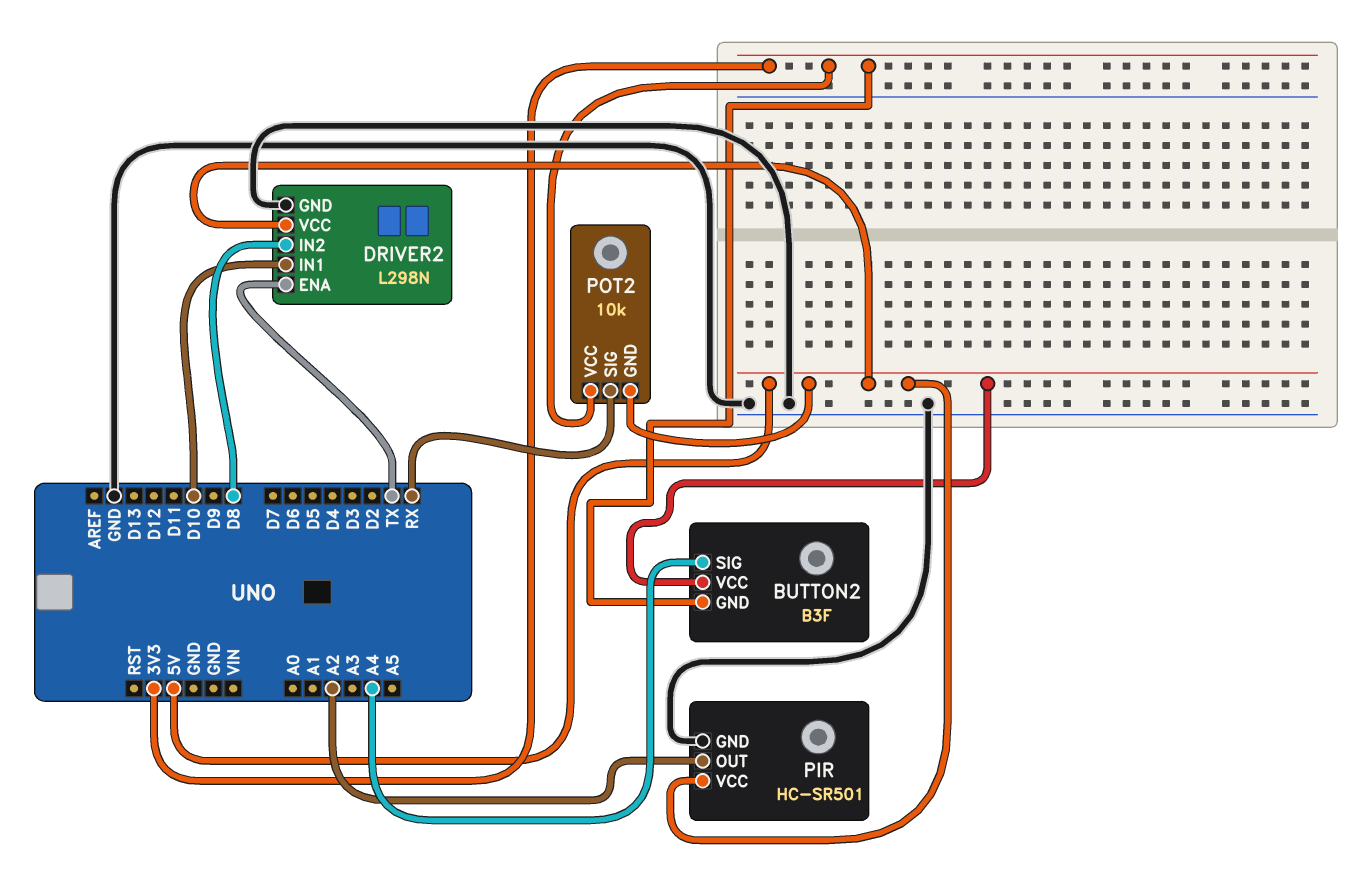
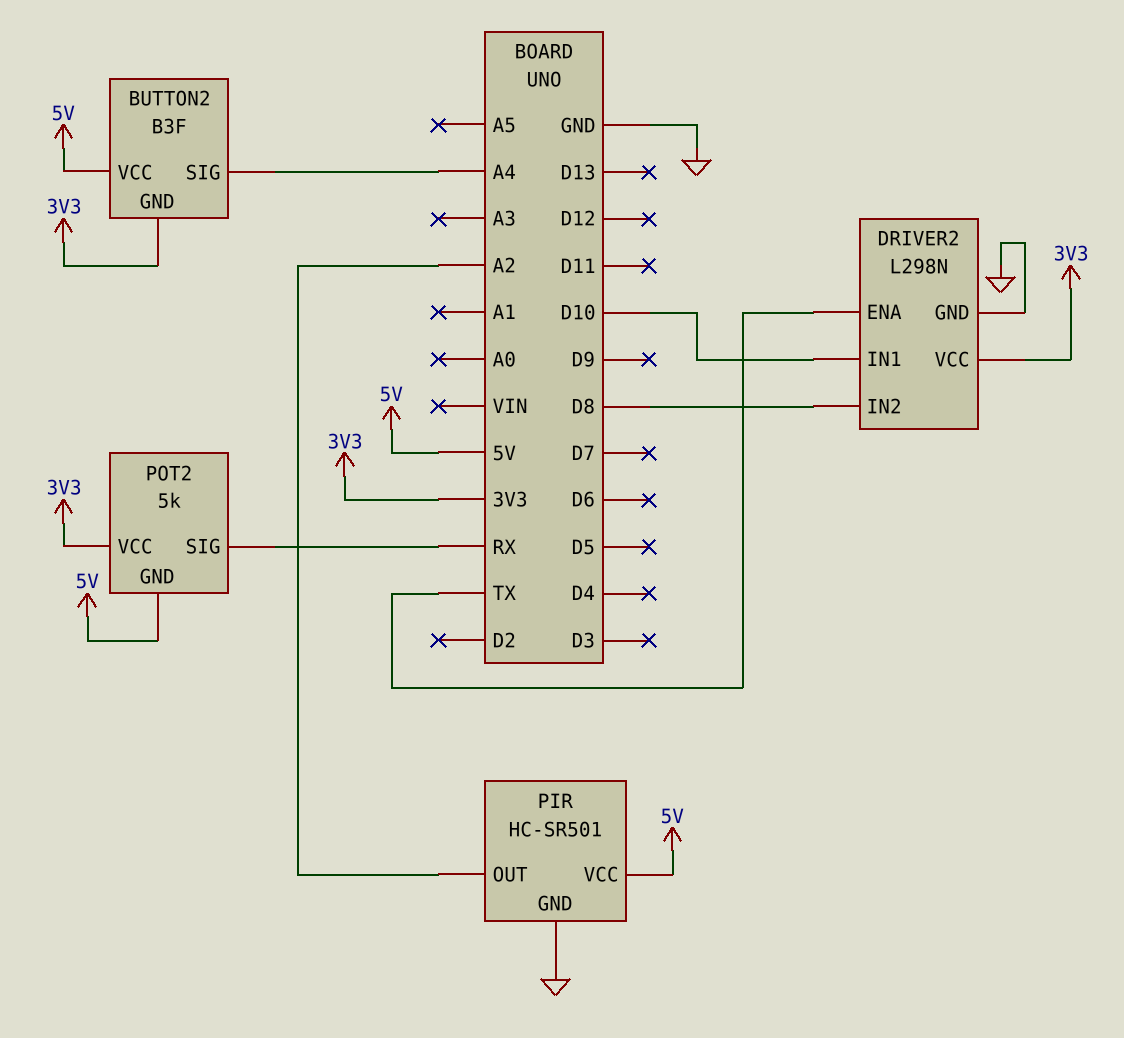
DRIVER2 pin VCC: 5V -> 3V3
POT2: 10k -> 5k

